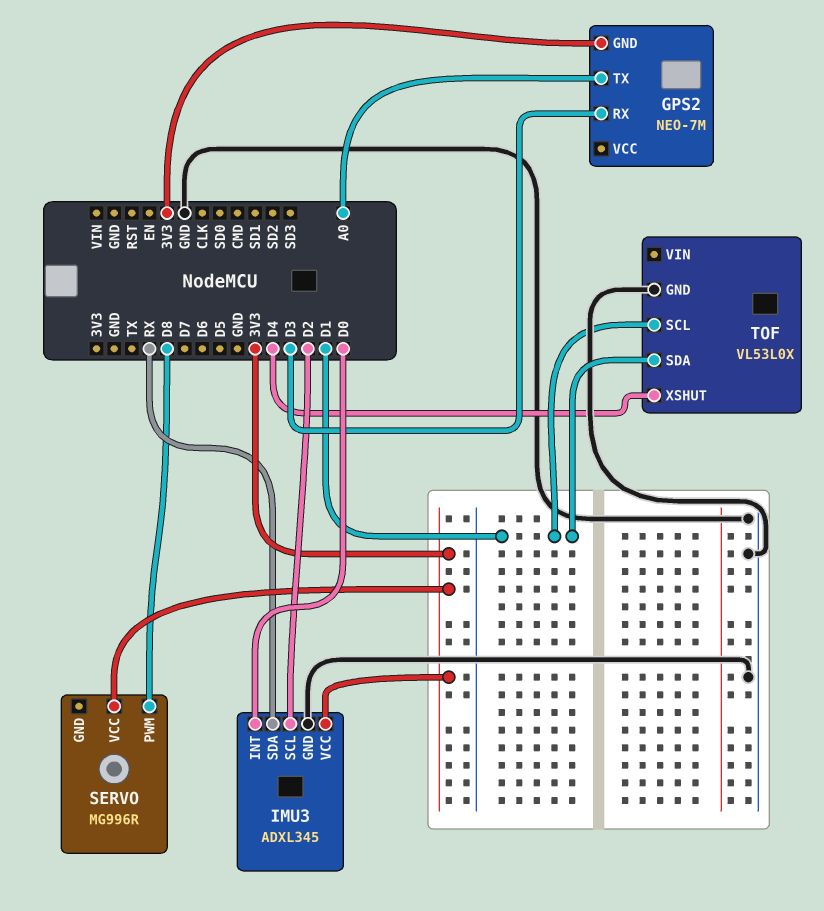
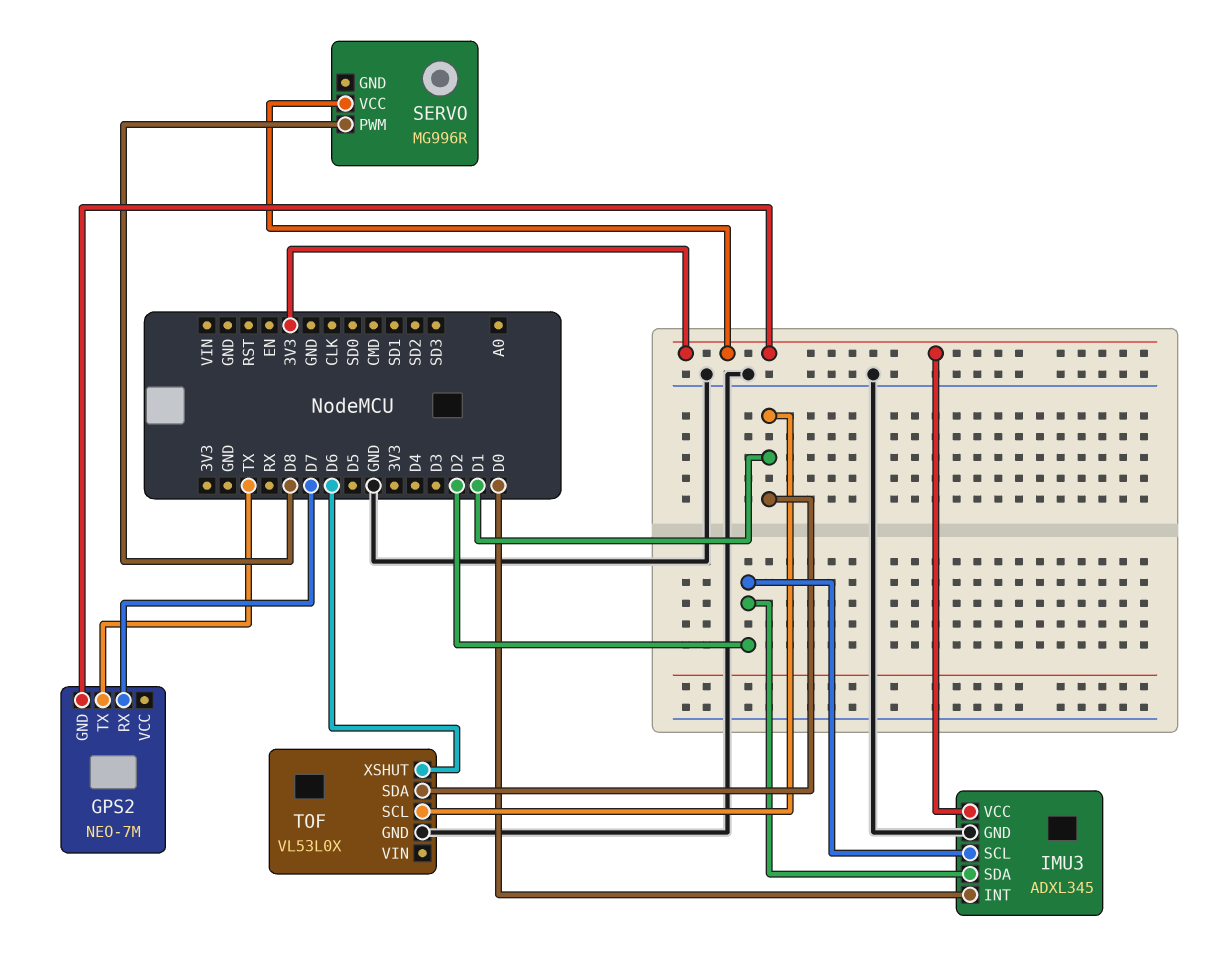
GPS2 pin RX: D3 -> D7
GPS2 pin TX: A0 -> TX
IMU3 pin SDA: RX -> D2
TOF pin XSHUT: D4 -> D6

